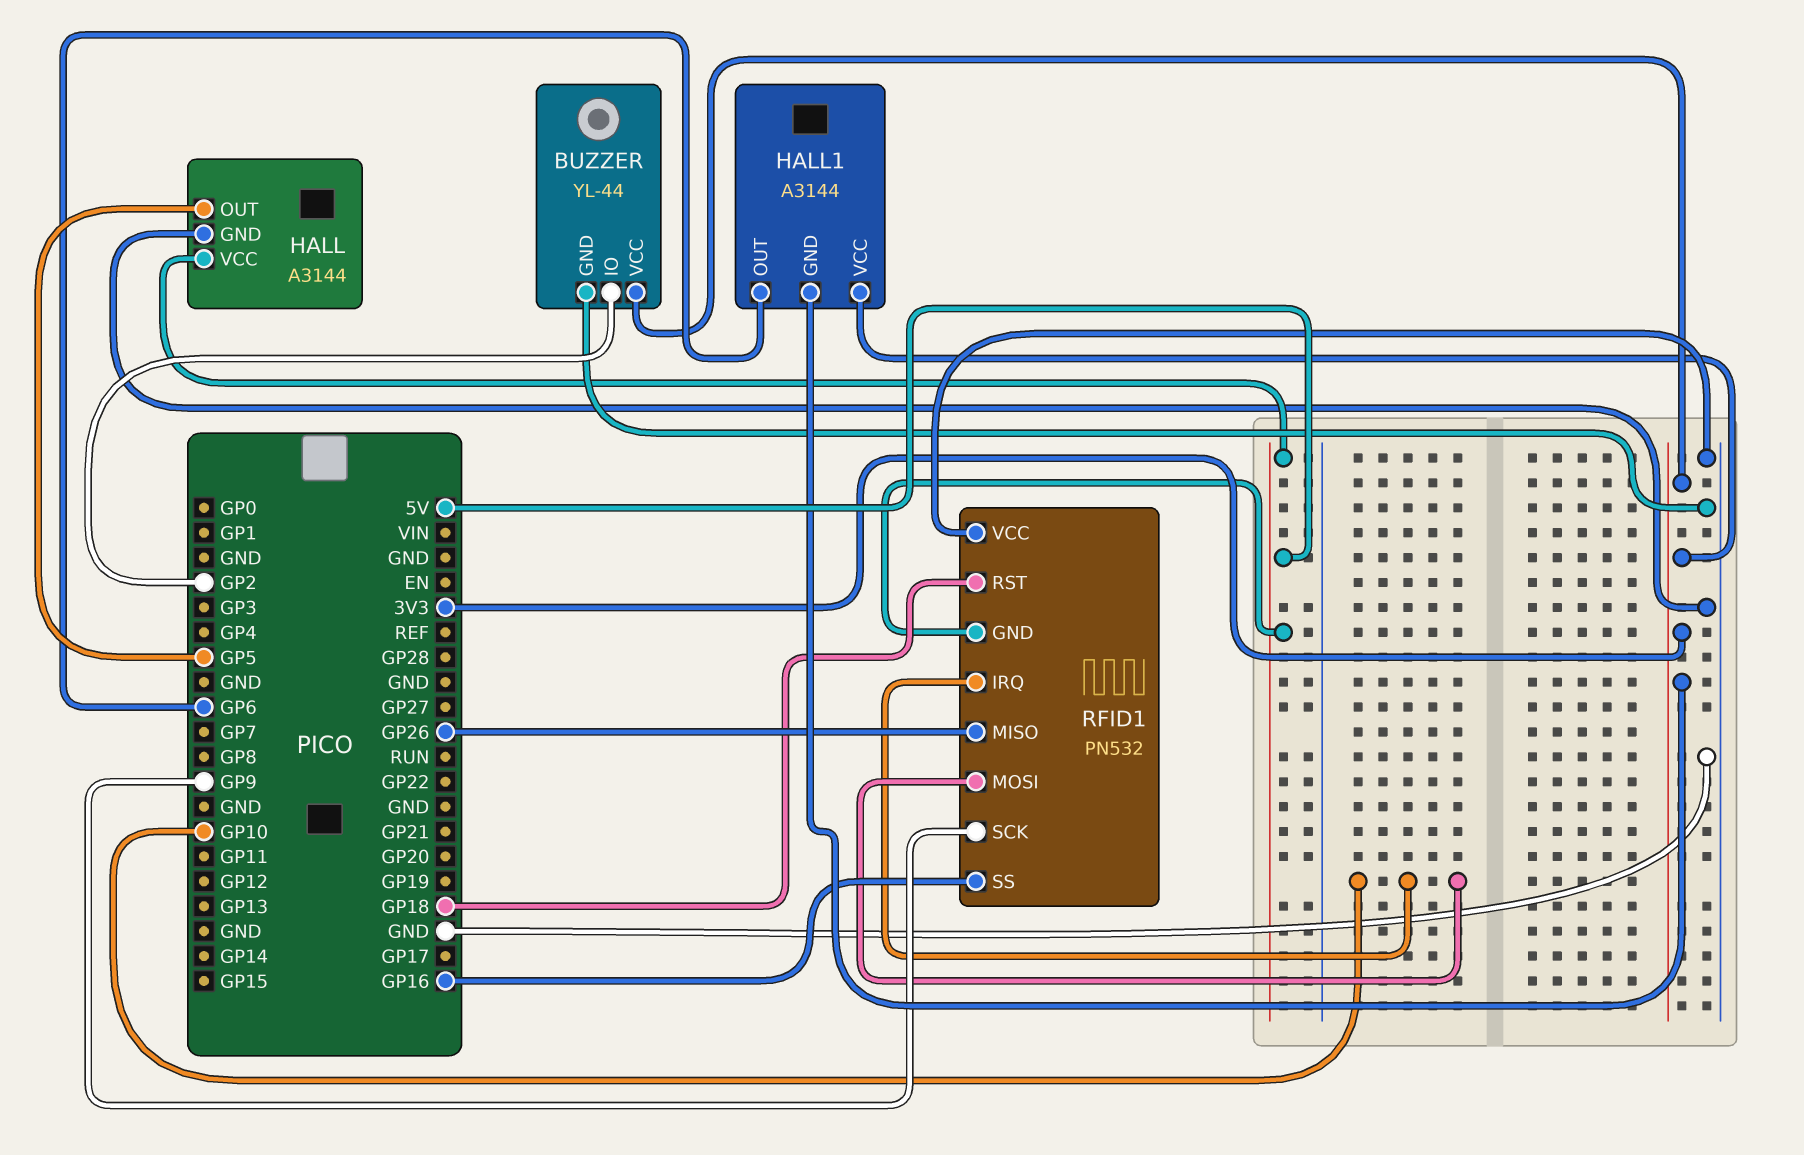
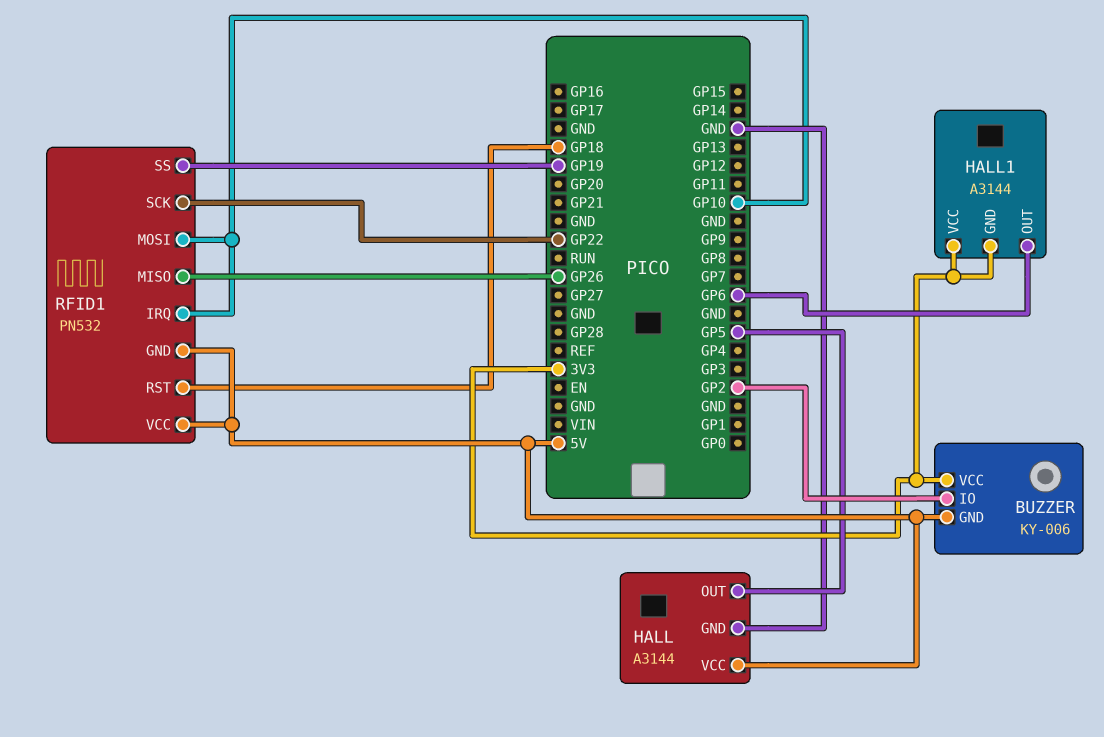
BUZZER: YL-44 -> KY-006
BUZZER pin GND: GND -> 5V
RFID1 pin SCK: GP9 -> GP22
RFID1 pin SS: GP16 -> GP19
RFID1 pin VCC: GND -> 5V

